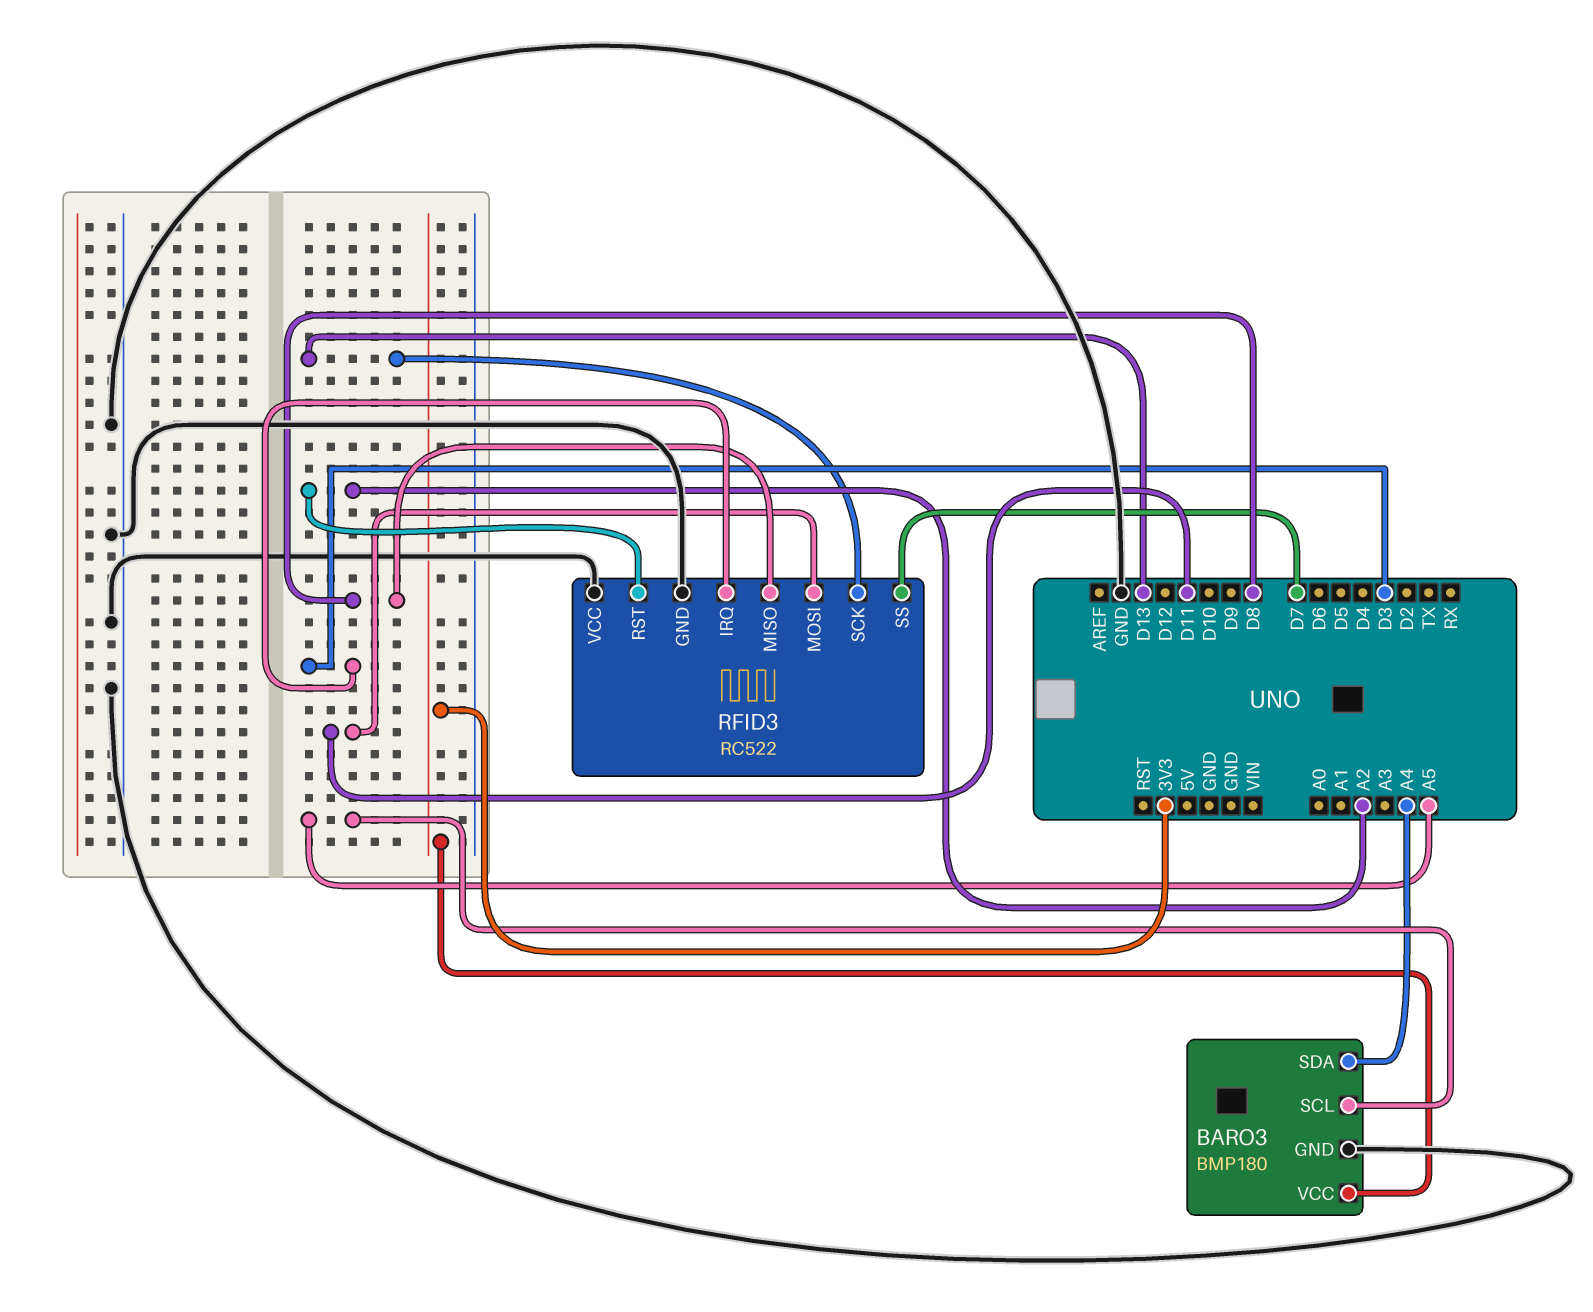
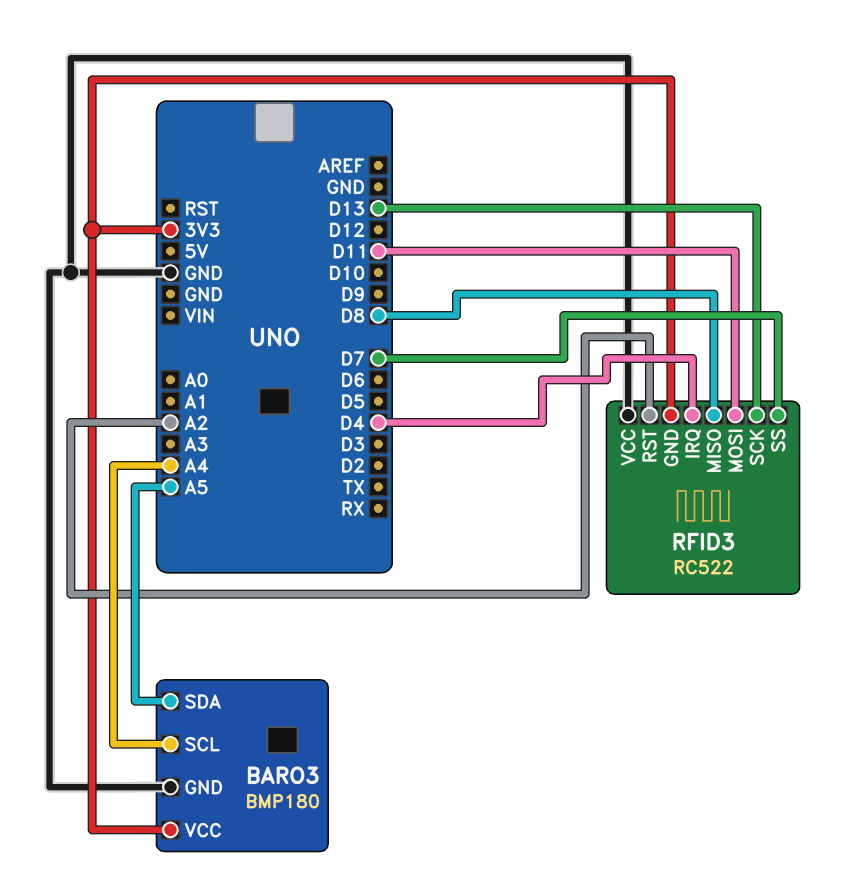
BARO3 pin SCL: A5 -> A4
BARO3 pin SDA: A4 -> A5
RFID3 pin GND: GND -> 3V3
RFID3 pin IRQ: D3 -> D4

